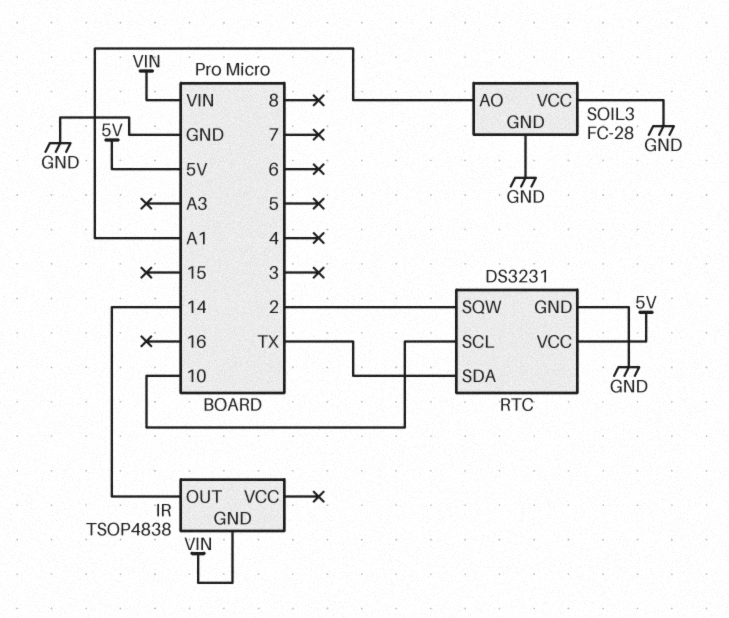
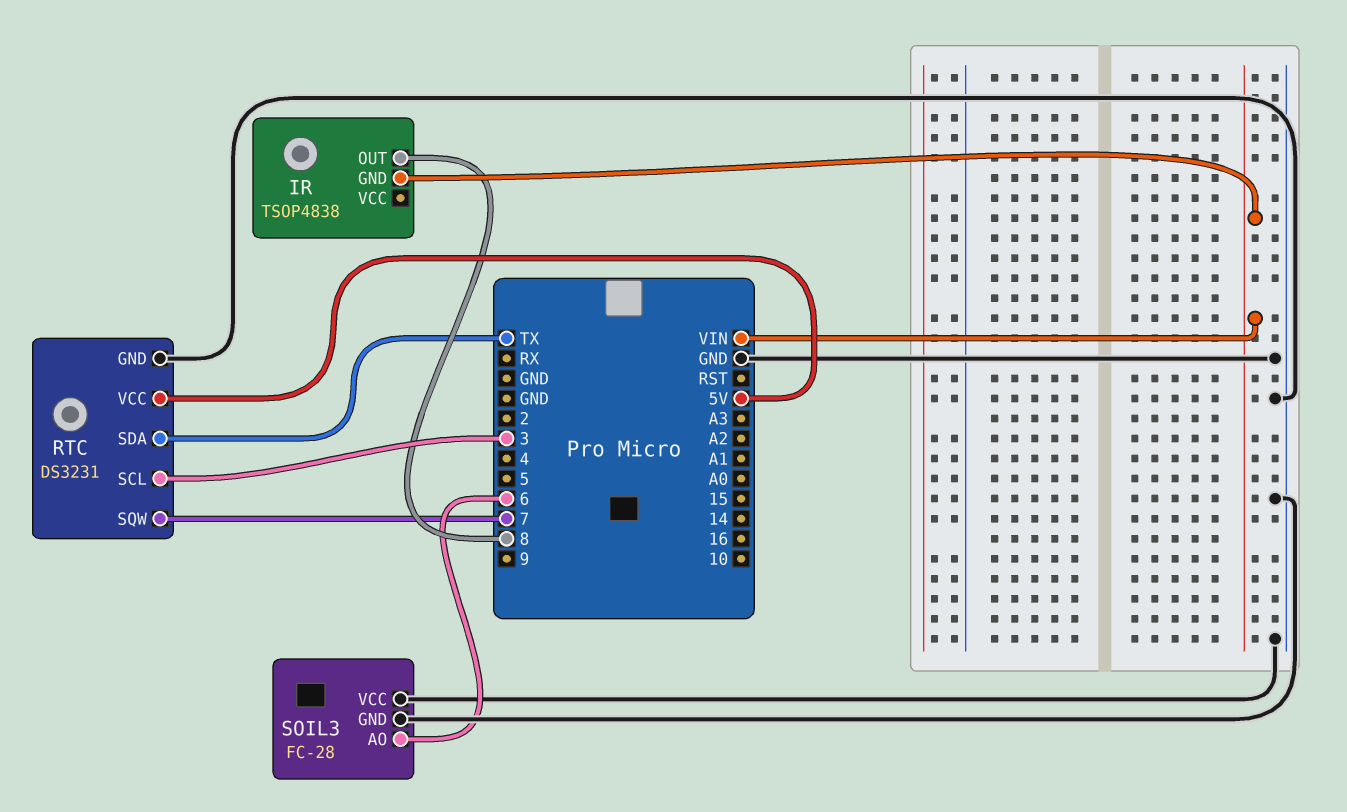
IR pin OUT: 14 -> 8
RTC pin SCL: 10 -> 3
RTC pin SQW: 2 -> 7
SOIL3 pin AO: A1 -> 6

